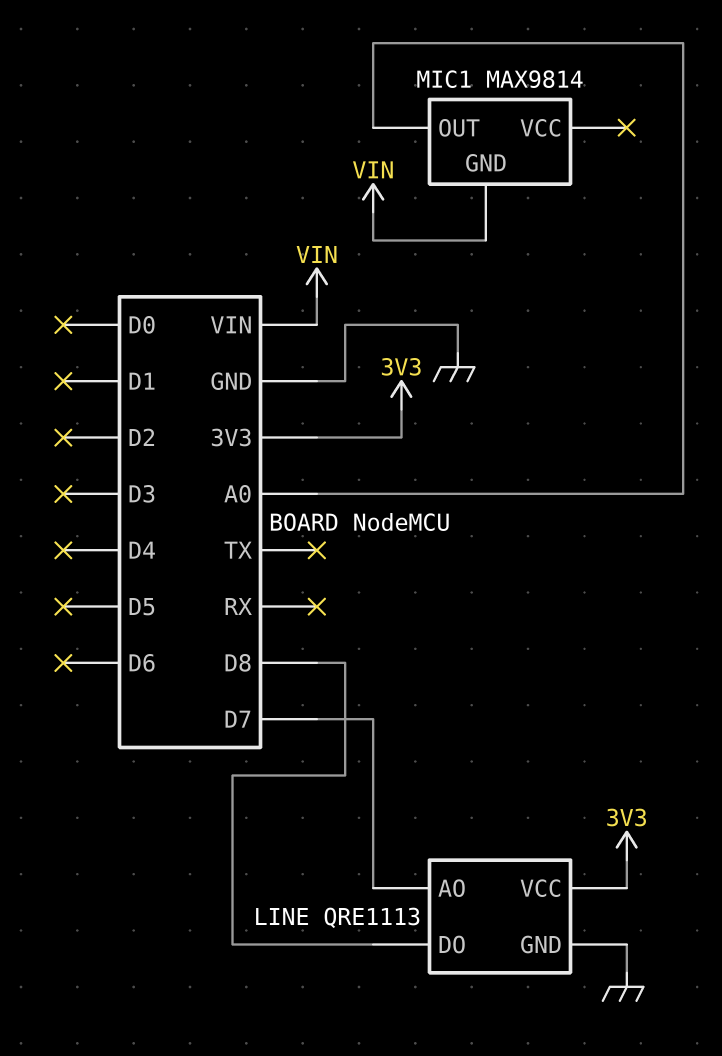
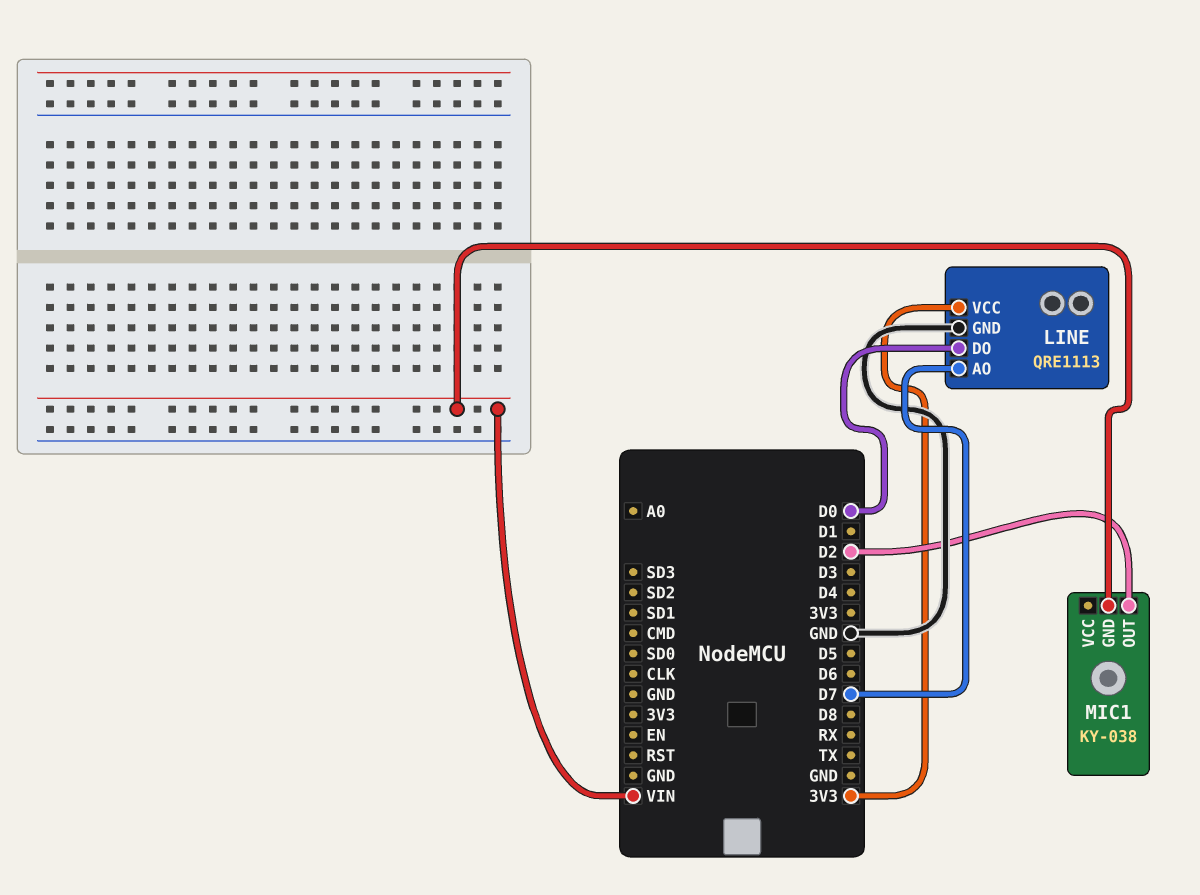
LINE pin DO: D8 -> D0
MIC1: MAX9814 -> KY-038
MIC1 pin OUT: A0 -> D2

